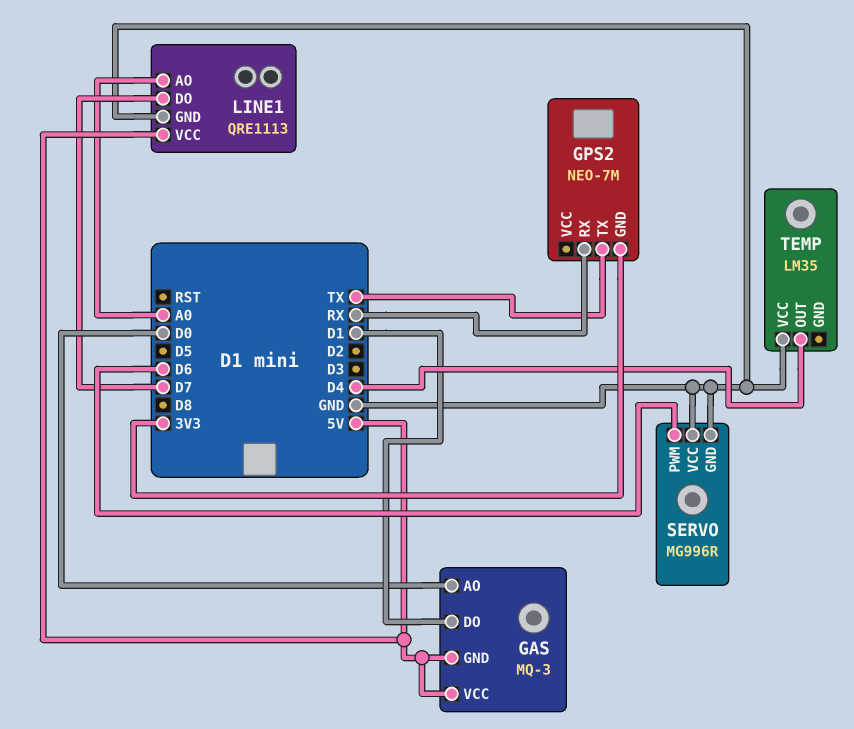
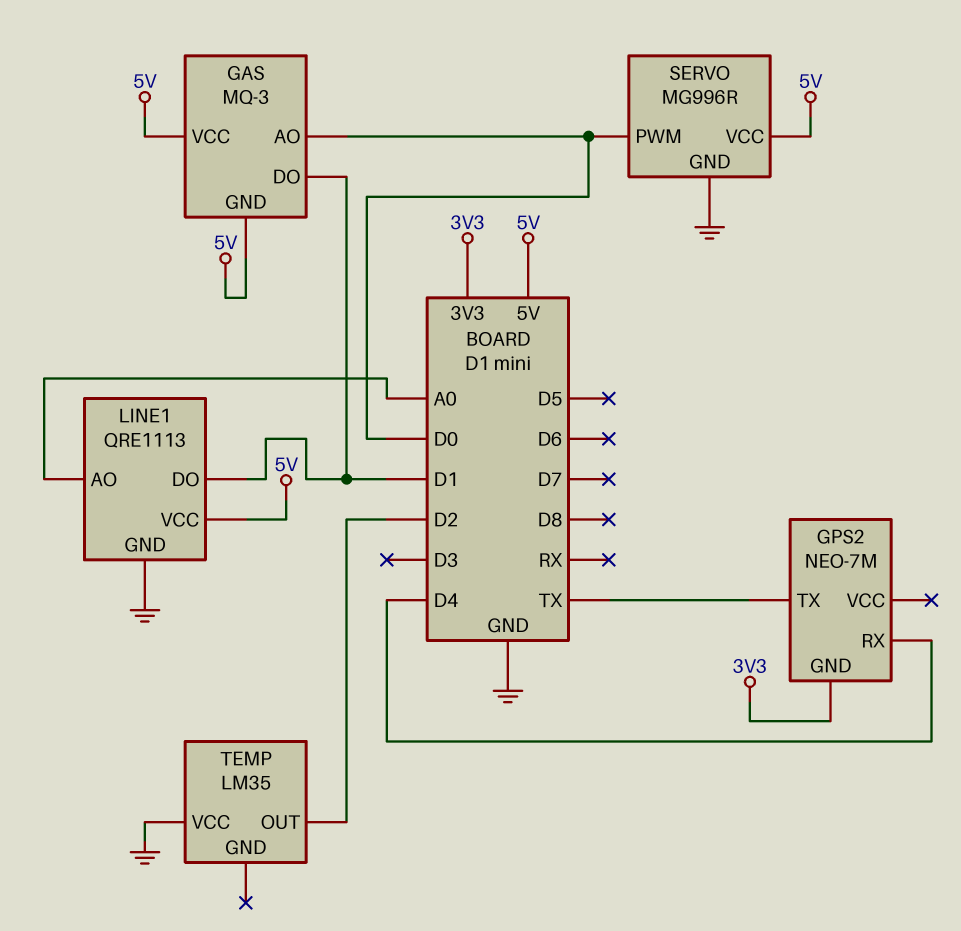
GPS2 pin RX: RX -> D4
LINE1 pin DO: D7 -> D1
SERVO pin PWM: D6 -> D0
SERVO pin VCC: GND -> 5V
TEMP pin OUT: D4 -> D2

